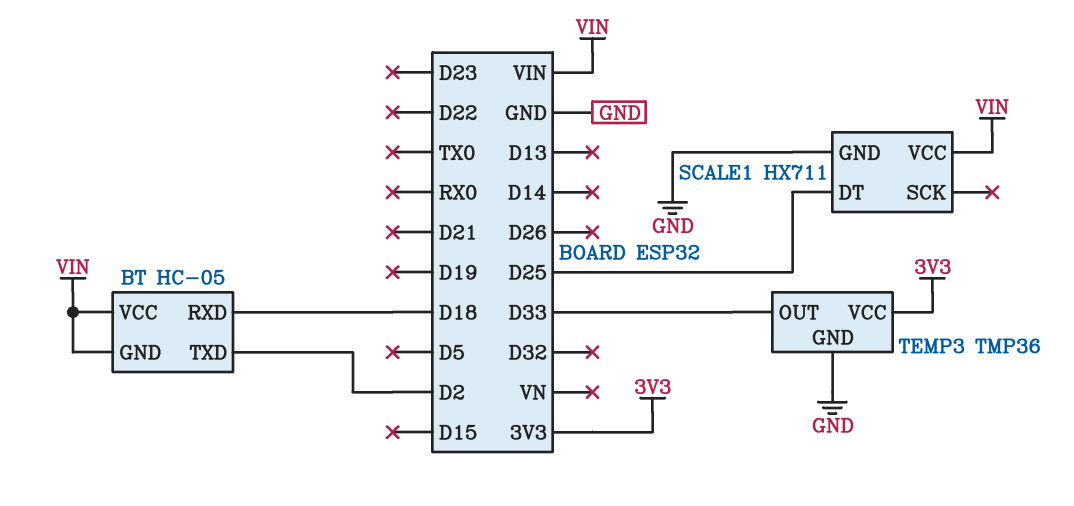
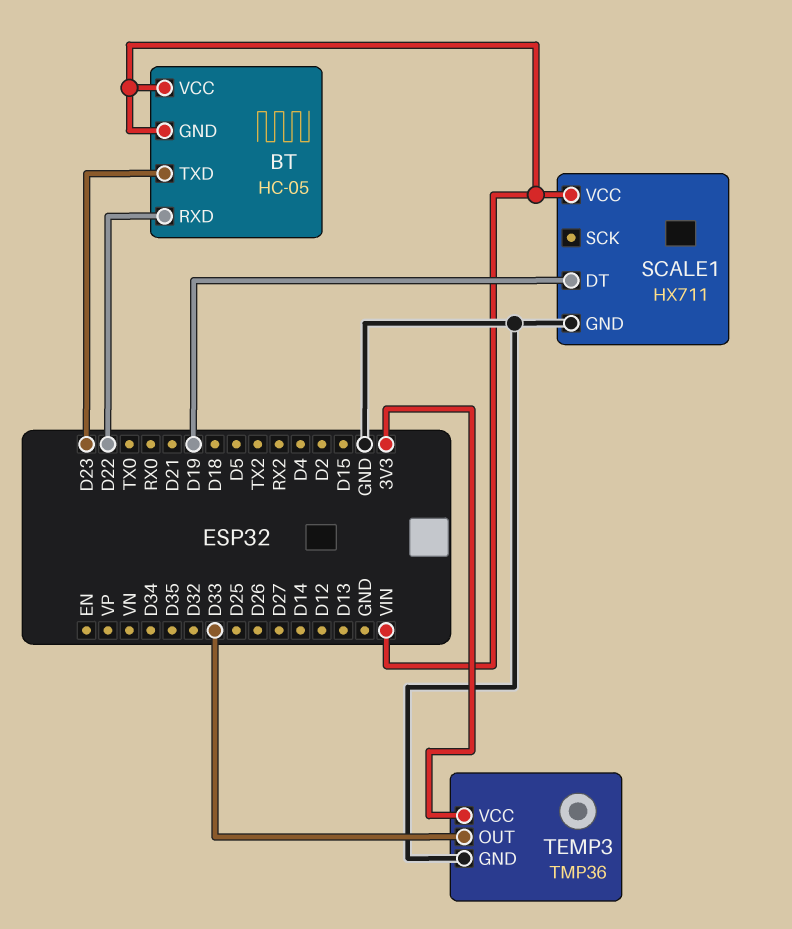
BT pin RXD: D18 -> D22
BT pin TXD: D2 -> D23
SCALE1 pin DT: D25 -> D19

